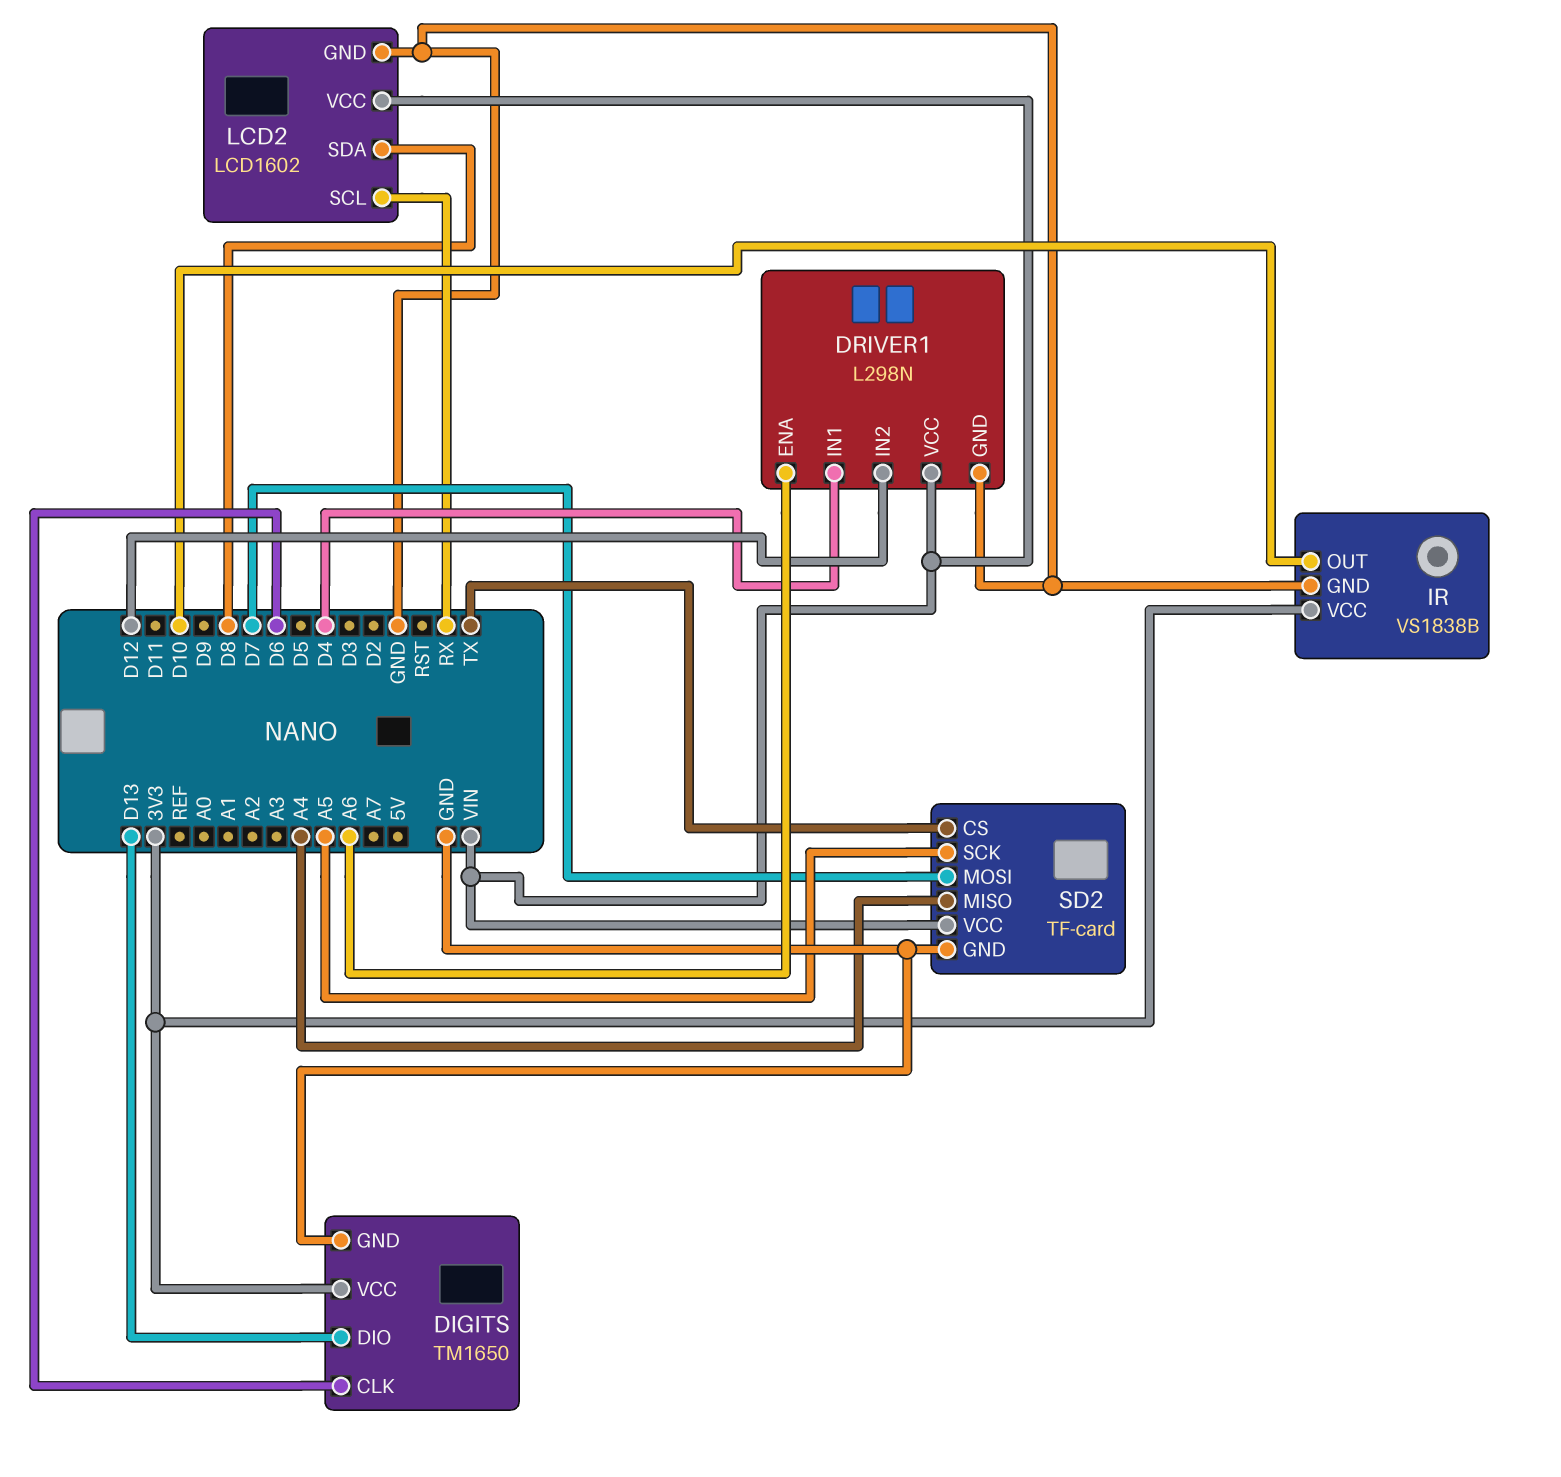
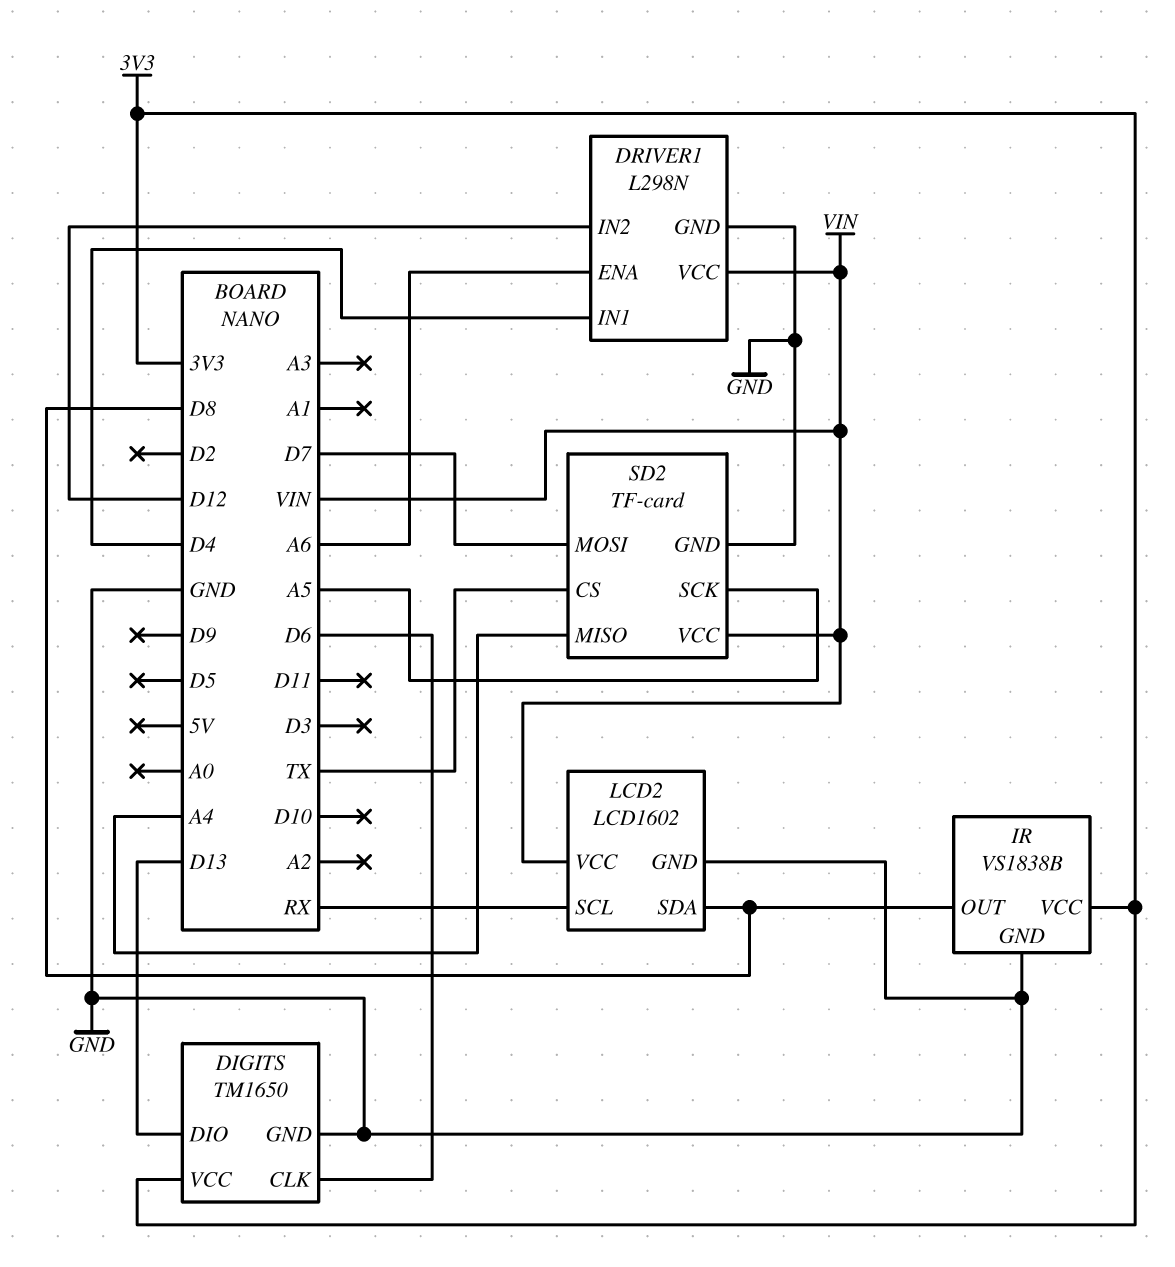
IR pin OUT: D10 -> D8

